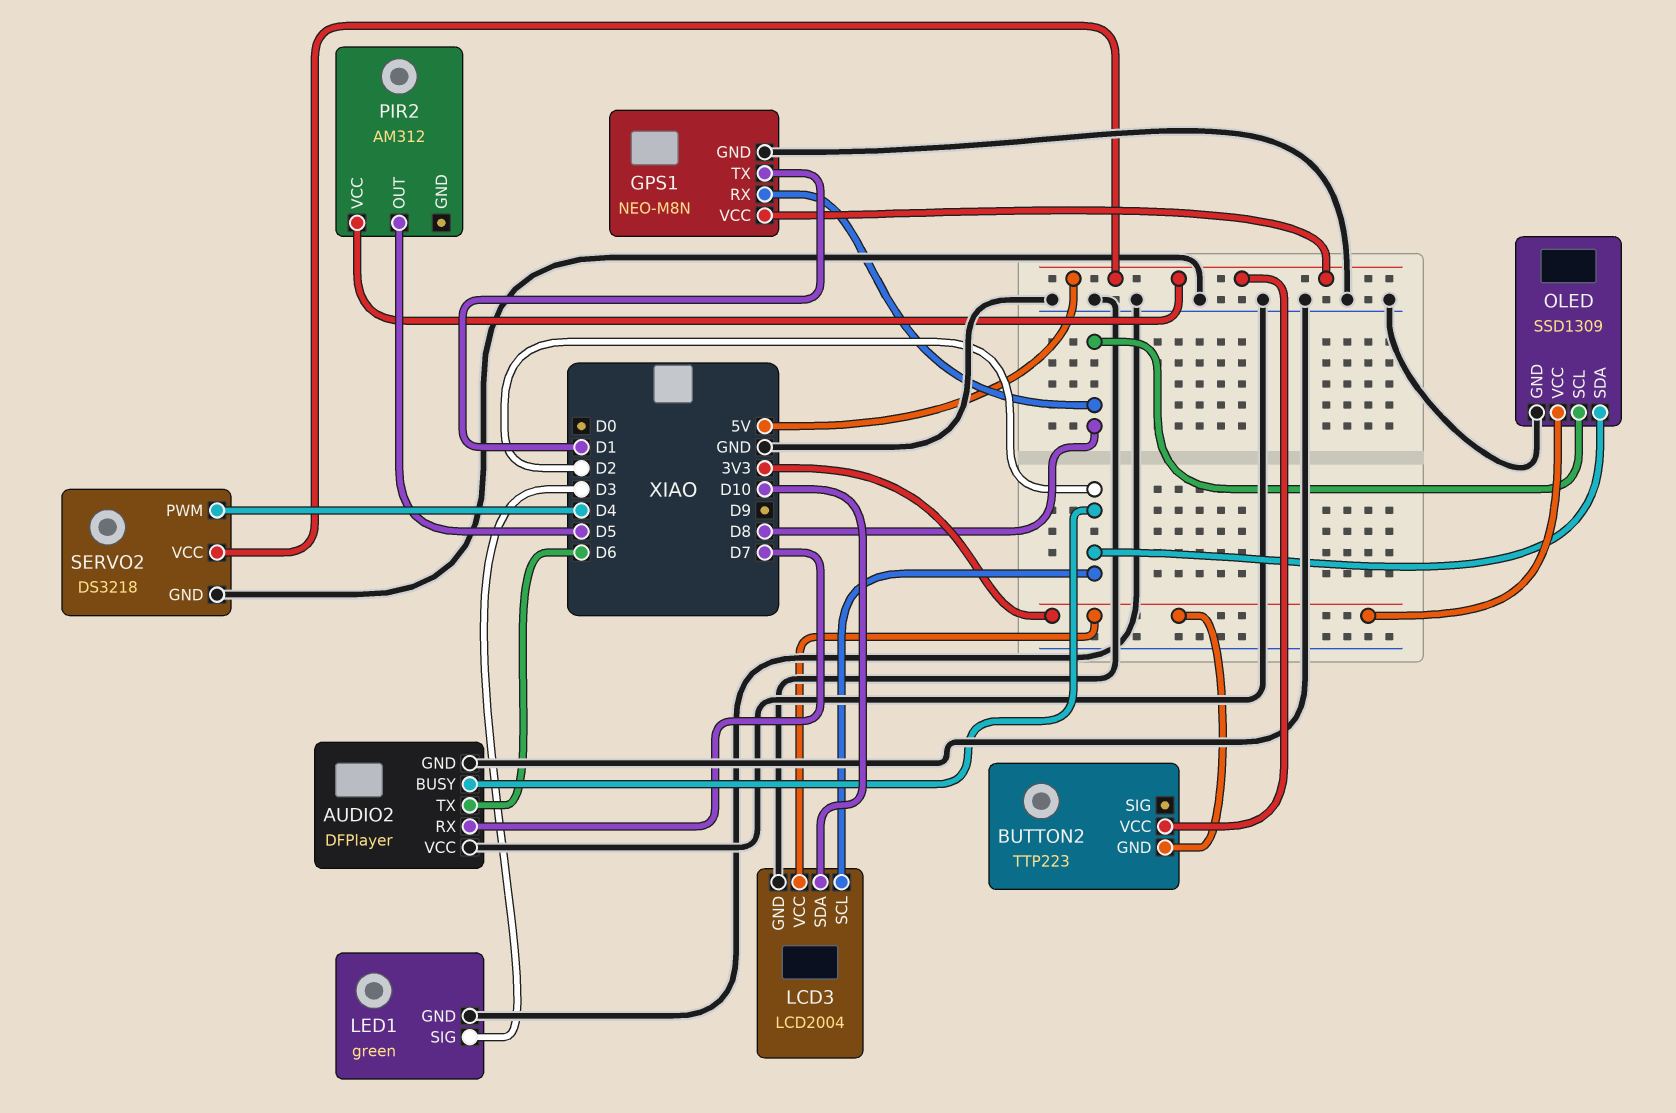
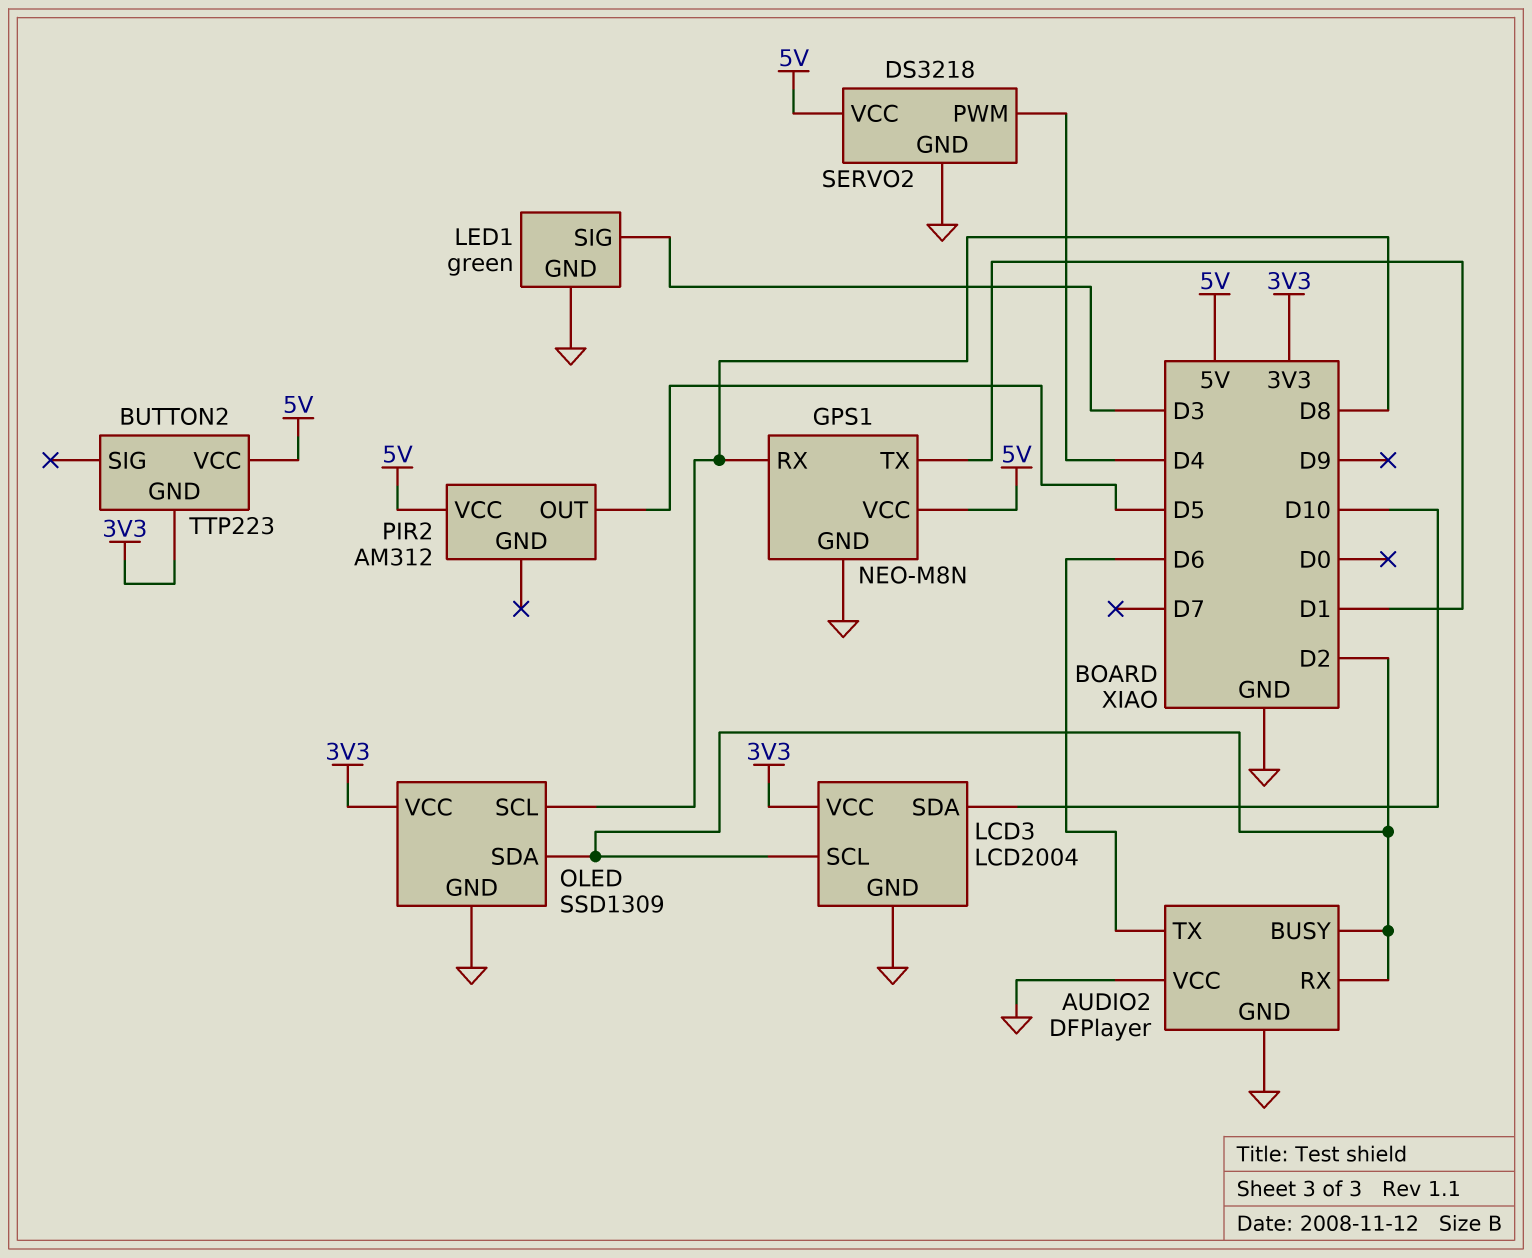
AUDIO2 pin RX: D7 -> D2

